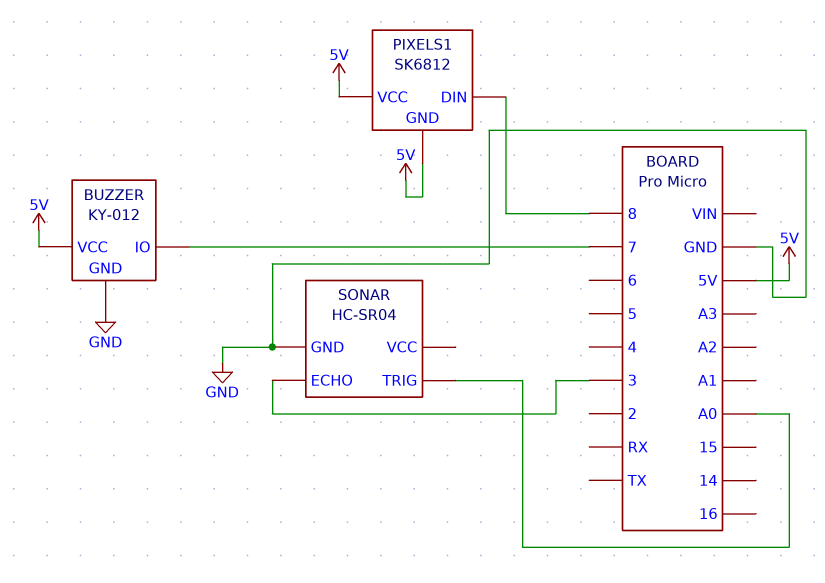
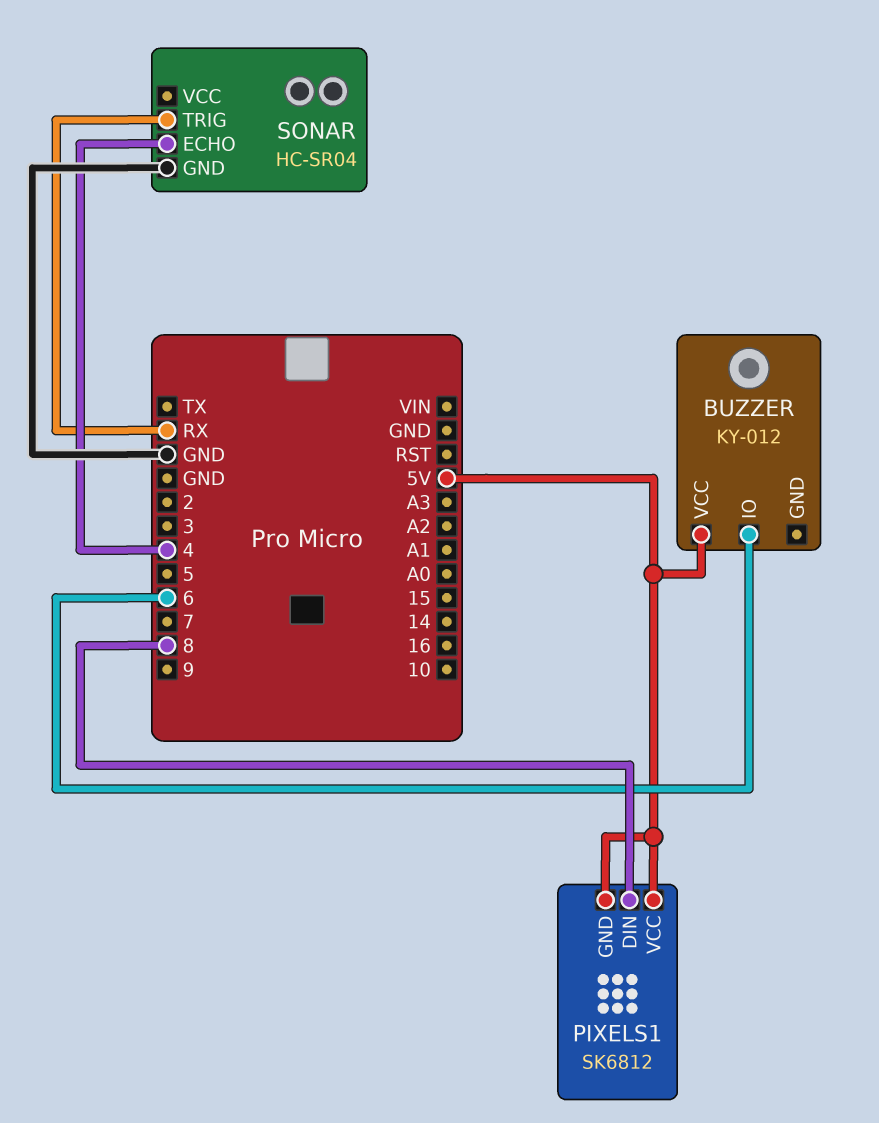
BUZZER pin GND: GND -> none
BUZZER pin IO: 7 -> 6
SONAR pin ECHO: 3 -> 4
SONAR pin TRIG: A0 -> RX

